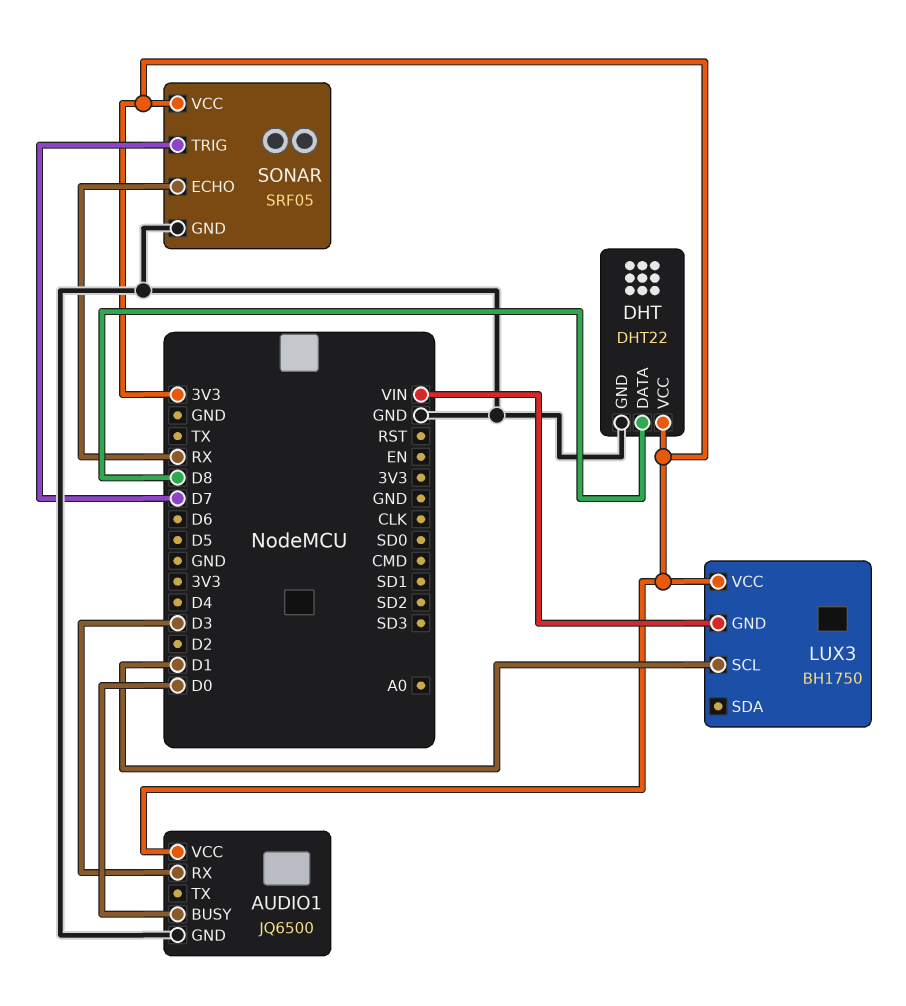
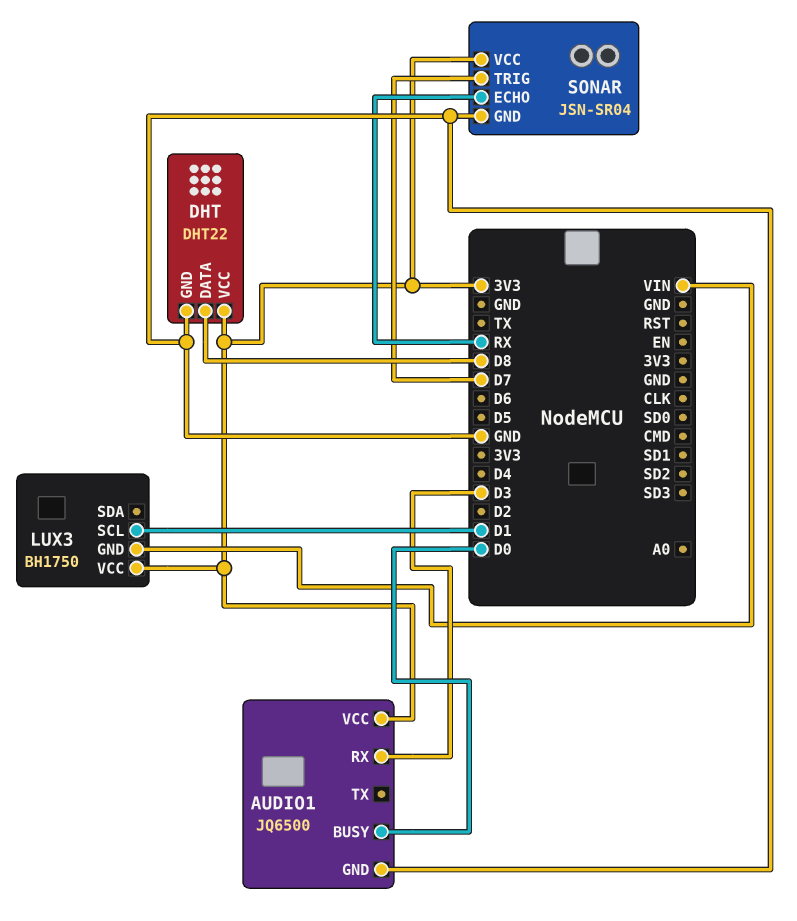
SONAR: SRF05 -> JSN-SR04

